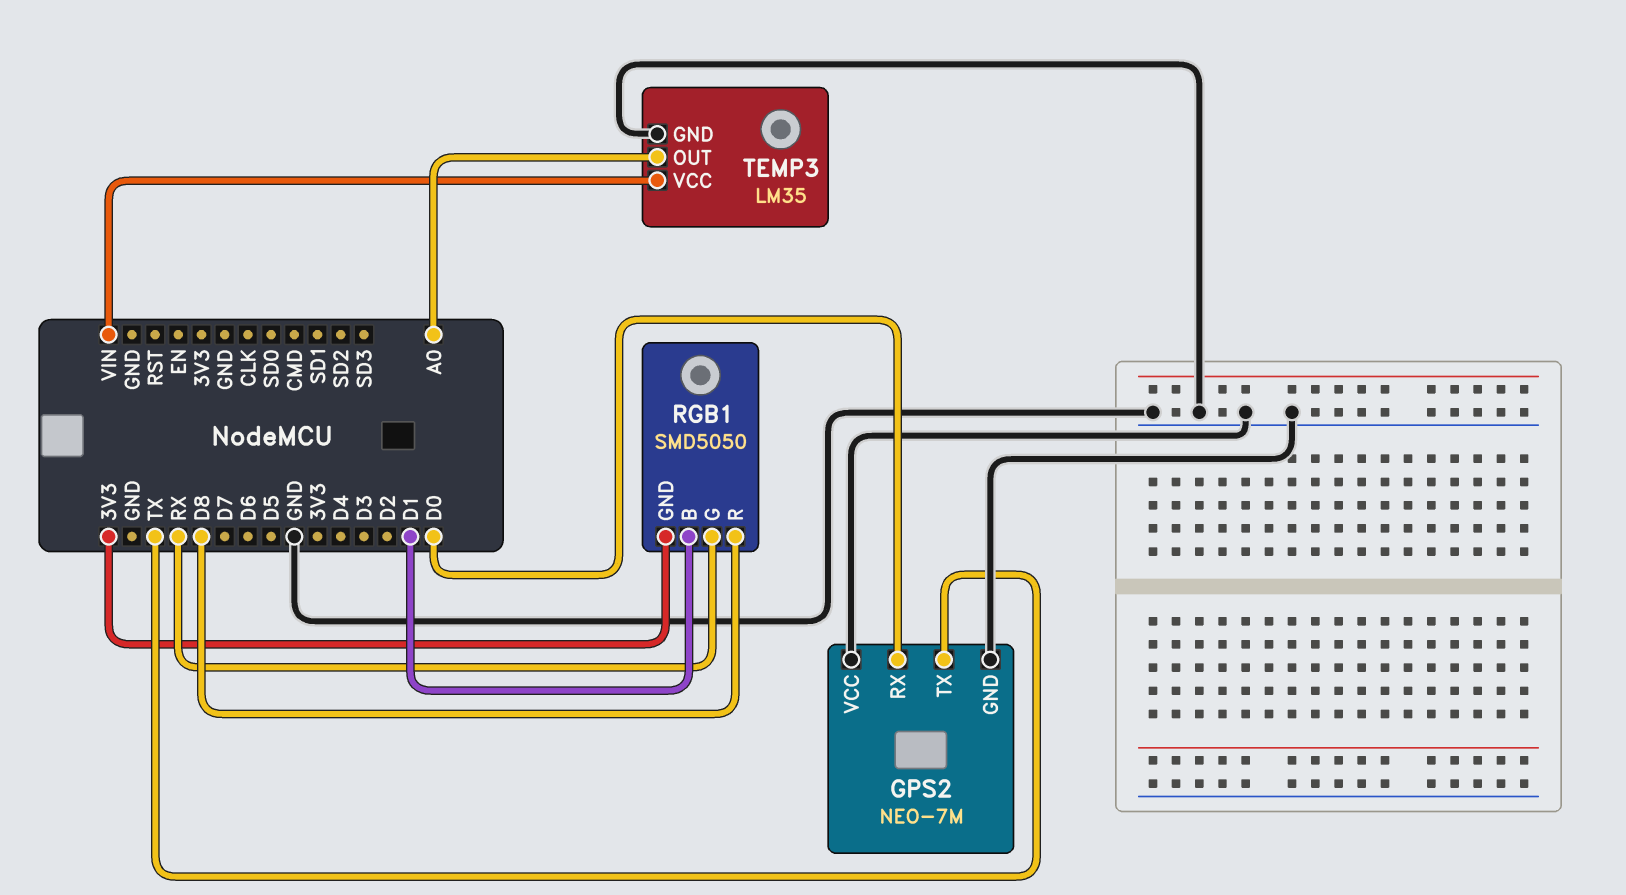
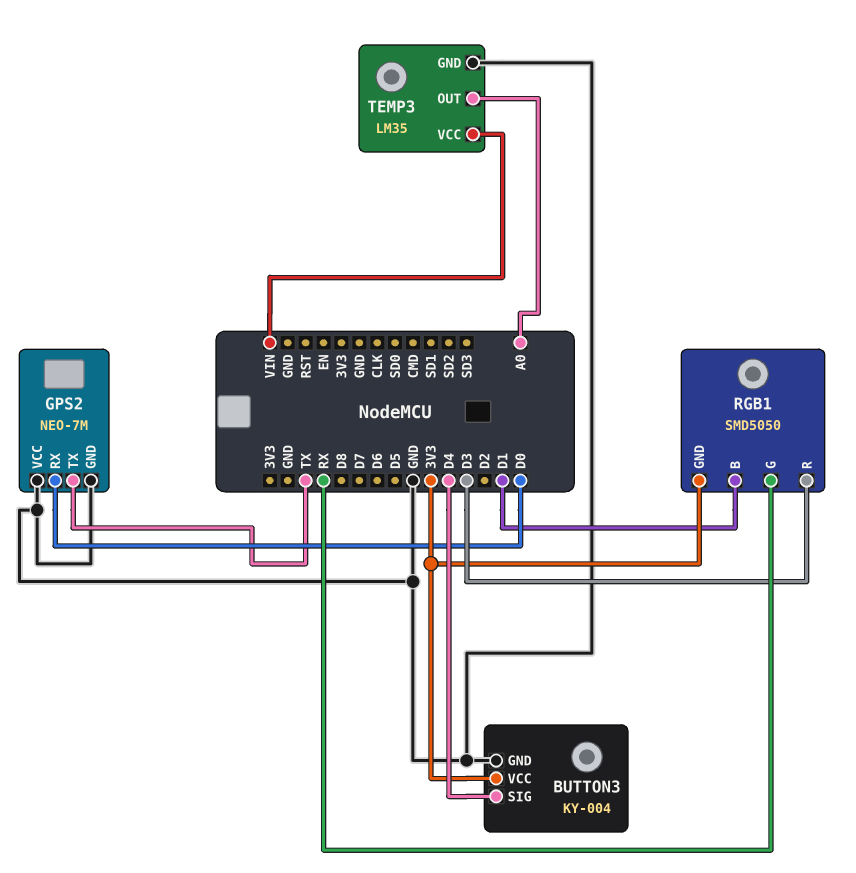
BUTTON3: none -> KY-004
BUTTON3 pin GND: none -> GND
BUTTON3 pin SIG: none -> D4
BUTTON3 pin VCC: none -> 3V3
RGB1 pin R: D8 -> D3

